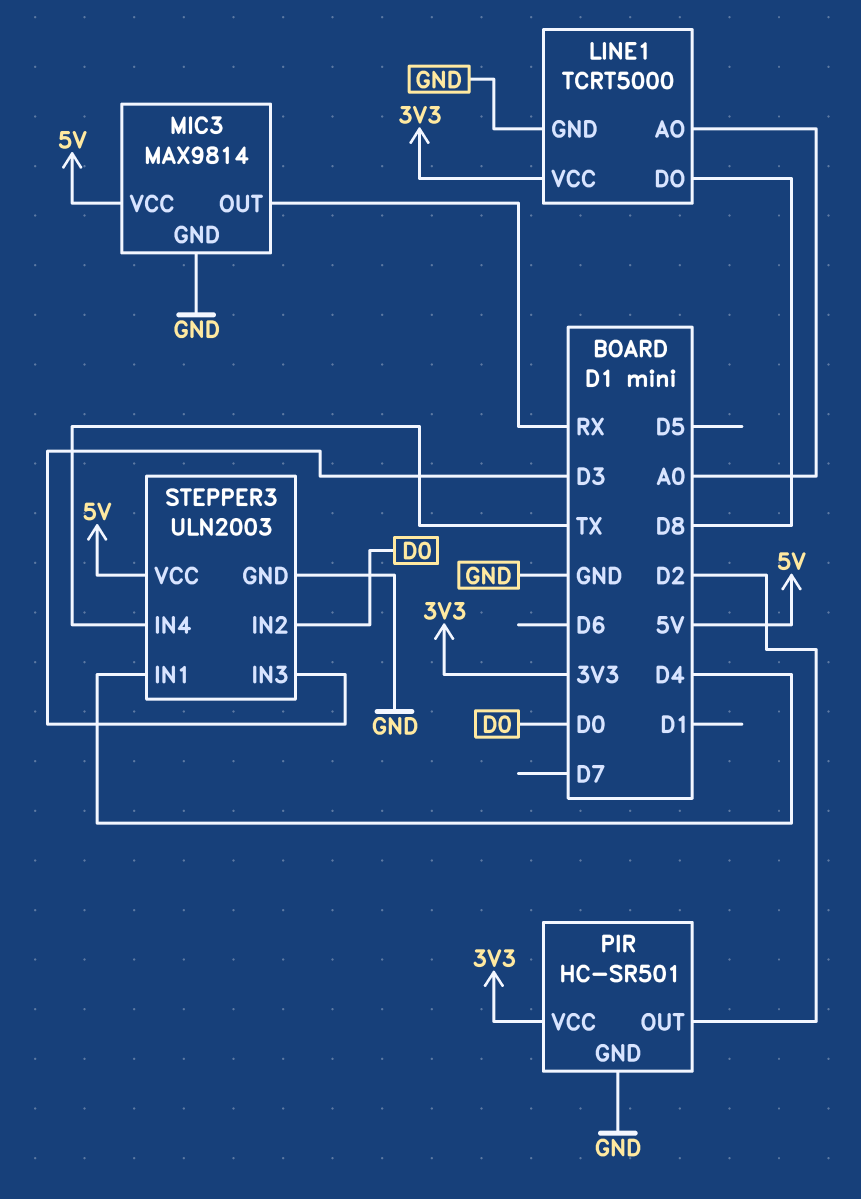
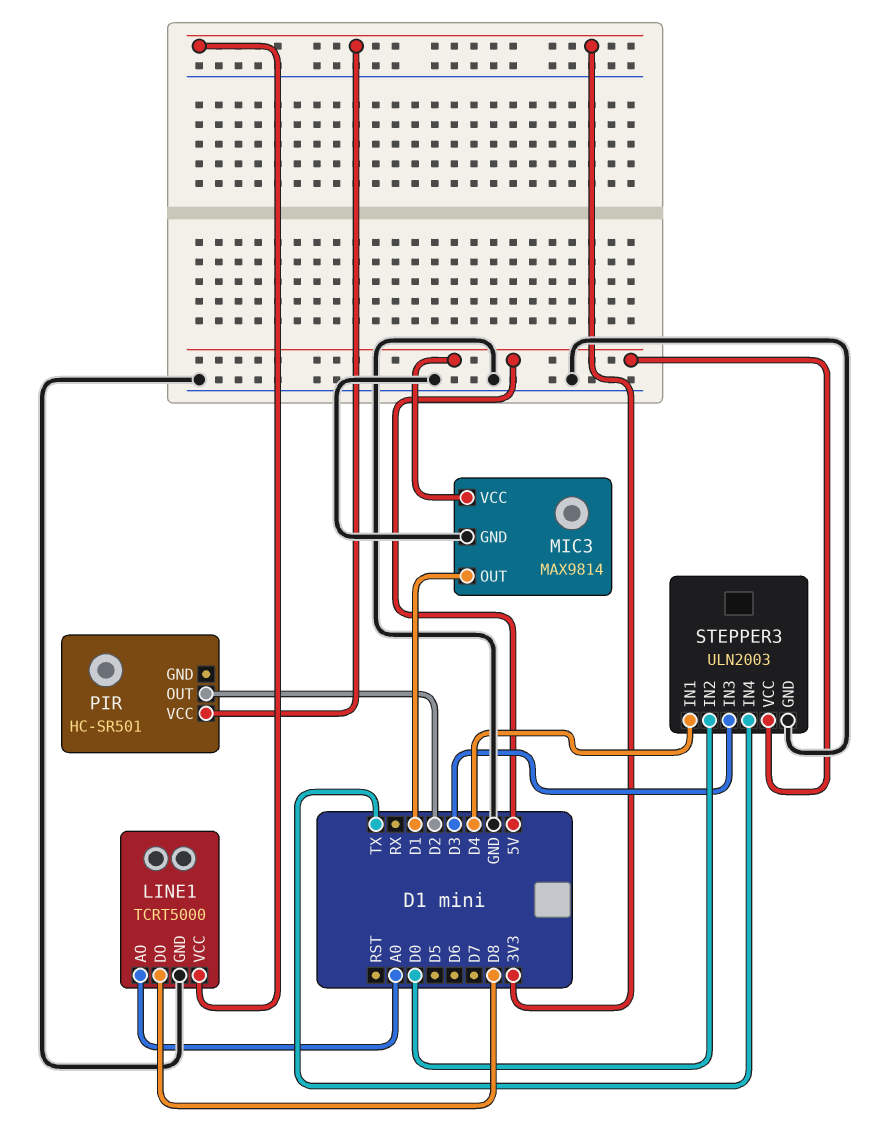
MIC3 pin OUT: RX -> D1
PIR pin GND: GND -> none

